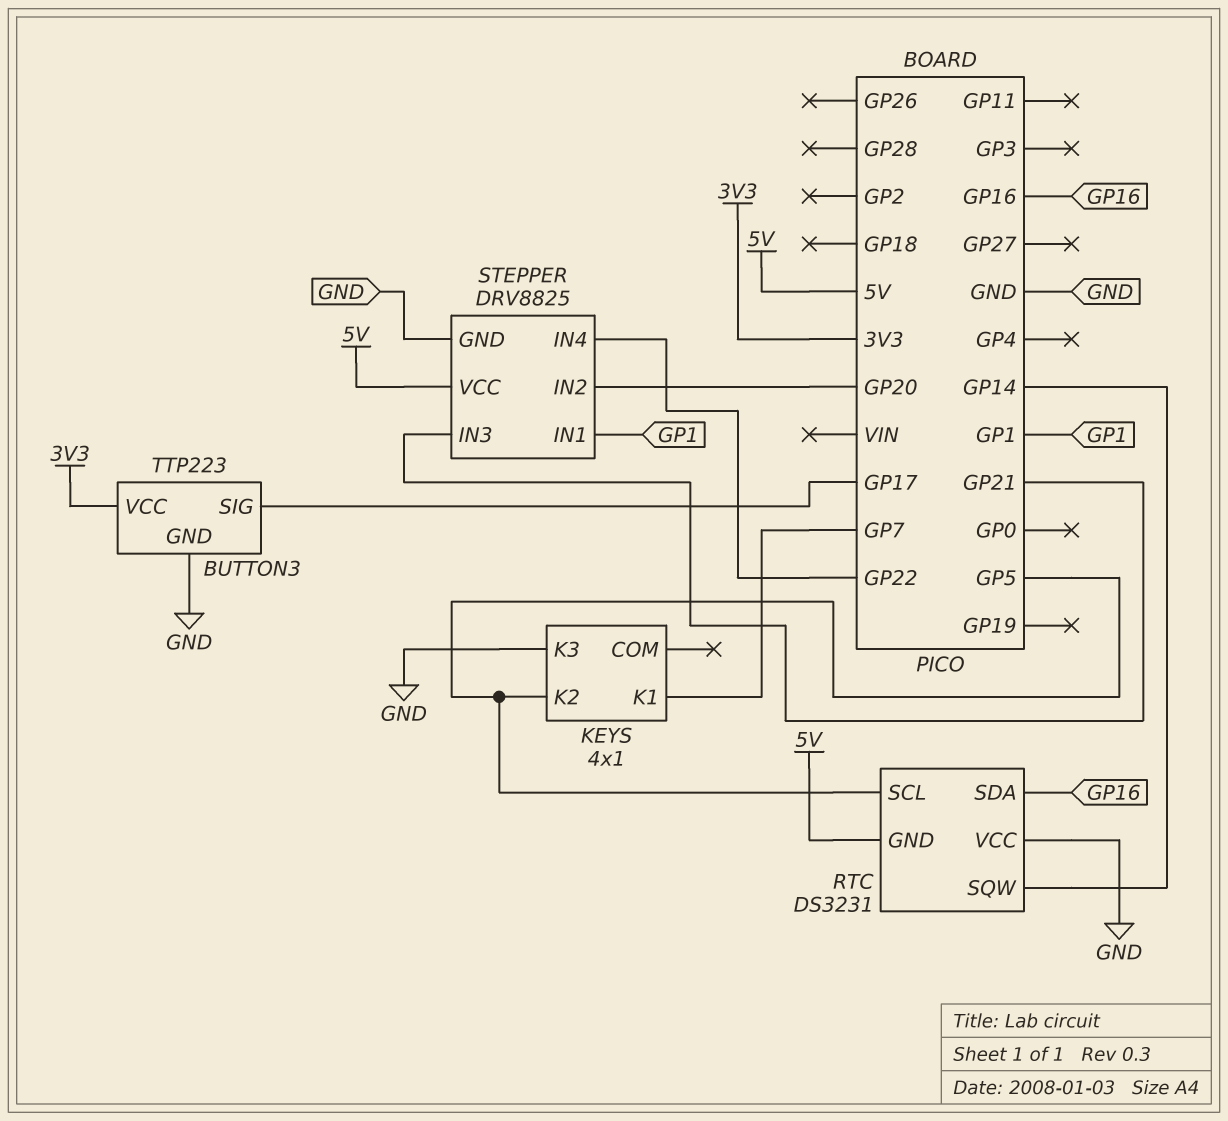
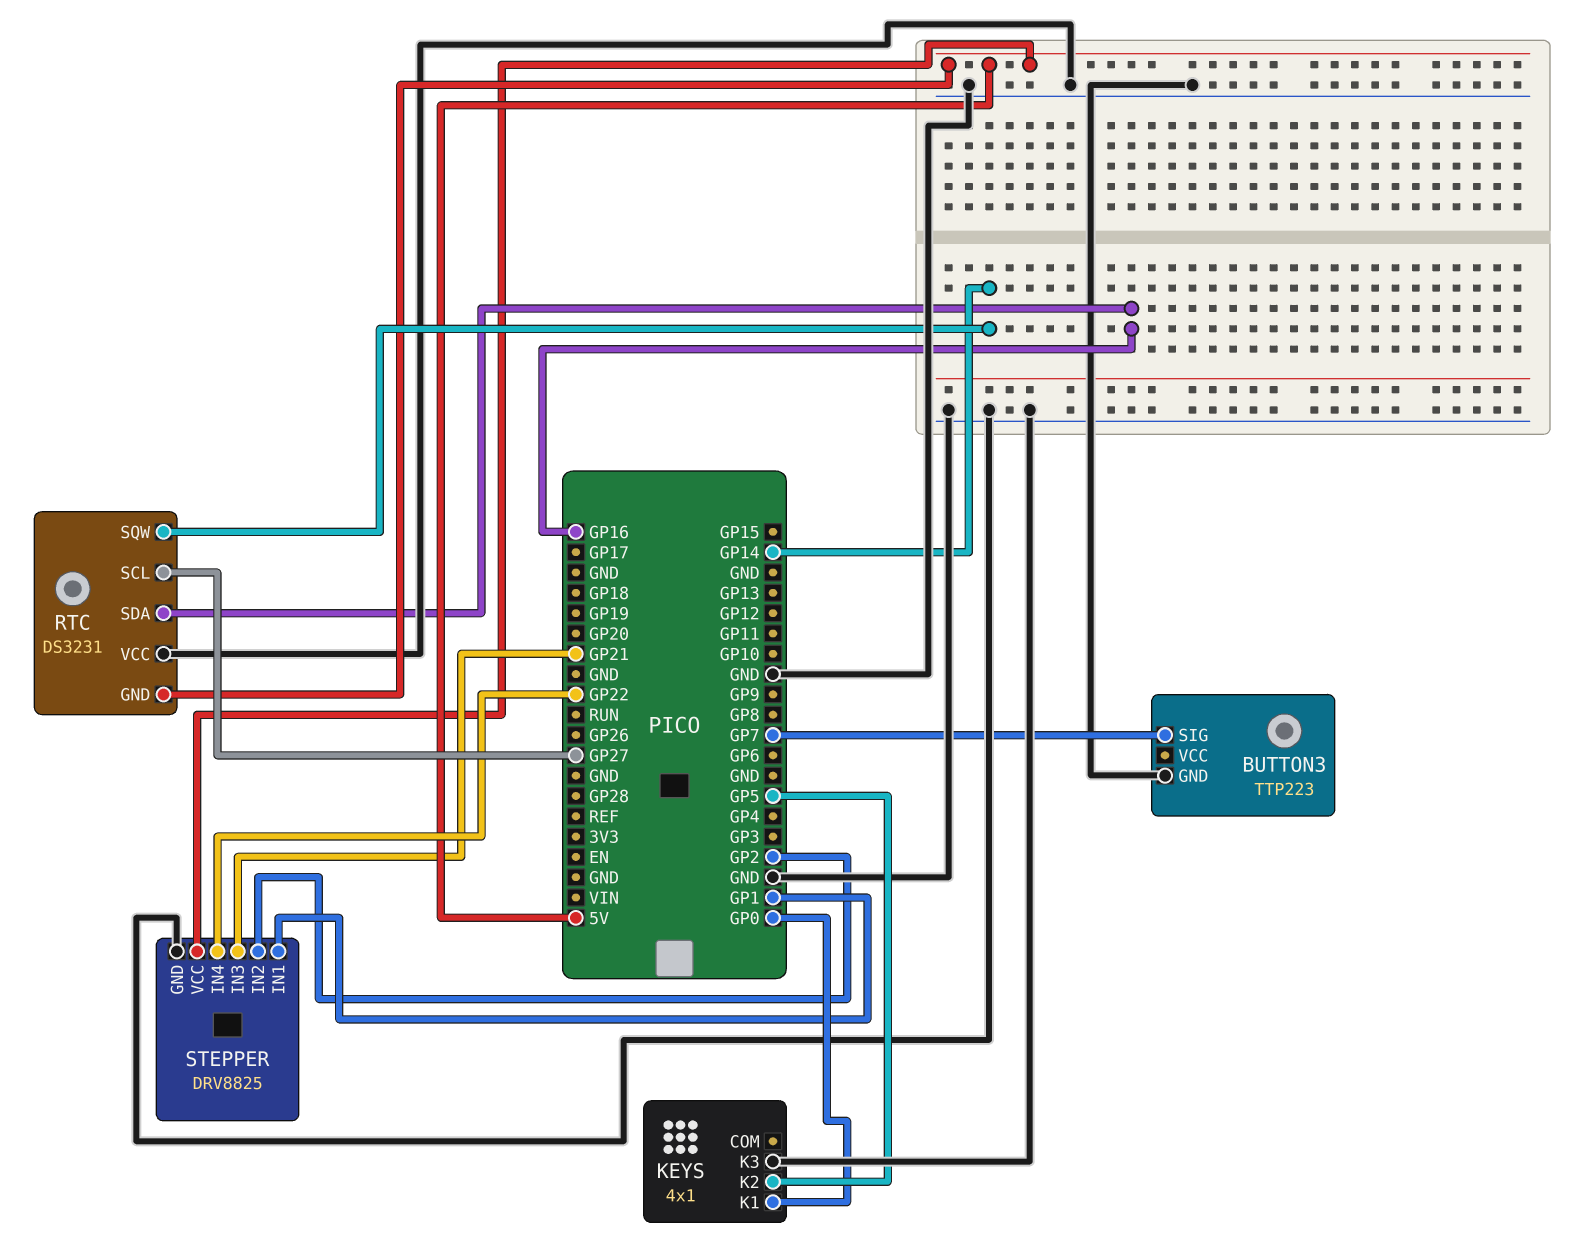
BUTTON3 pin SIG: GP17 -> GP7
BUTTON3 pin VCC: 3V3 -> none
KEYS pin K1: GP7 -> GP0
RTC pin SCL: GP5 -> GP27
STEPPER pin IN2: GP20 -> GP2

